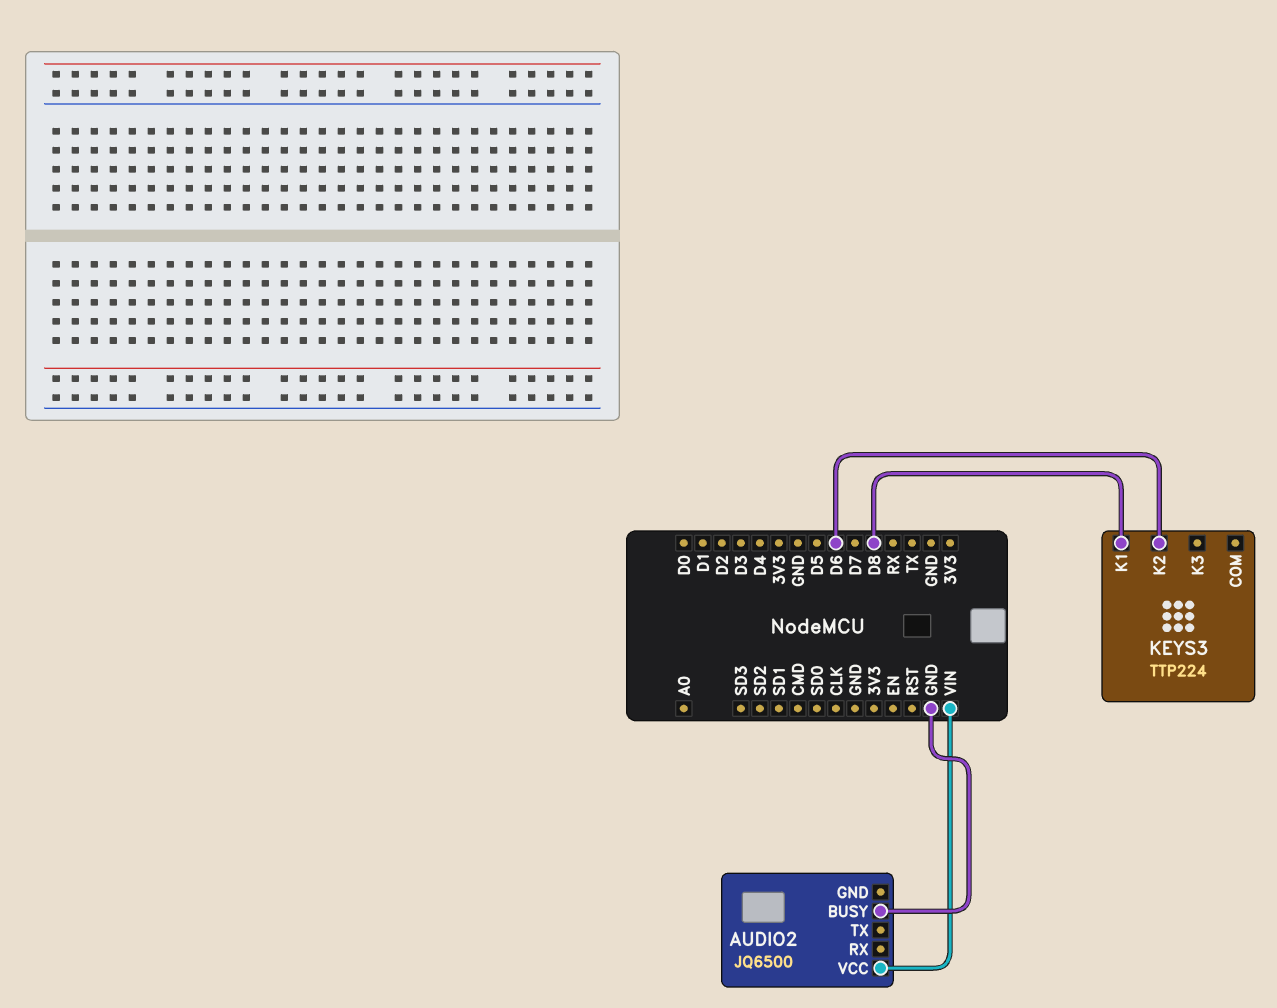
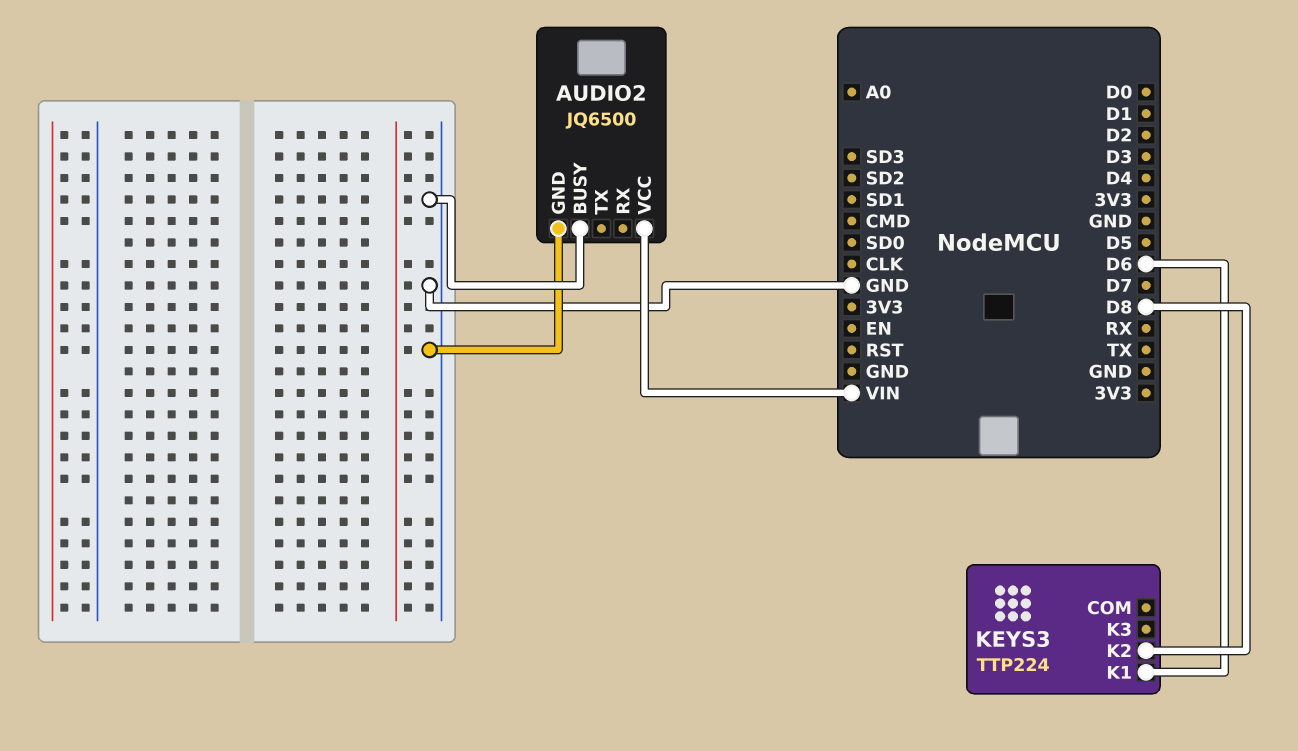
AUDIO2 pin GND: none -> GND
KEYS3 pin K1: D8 -> D6
KEYS3 pin K2: D6 -> D8

